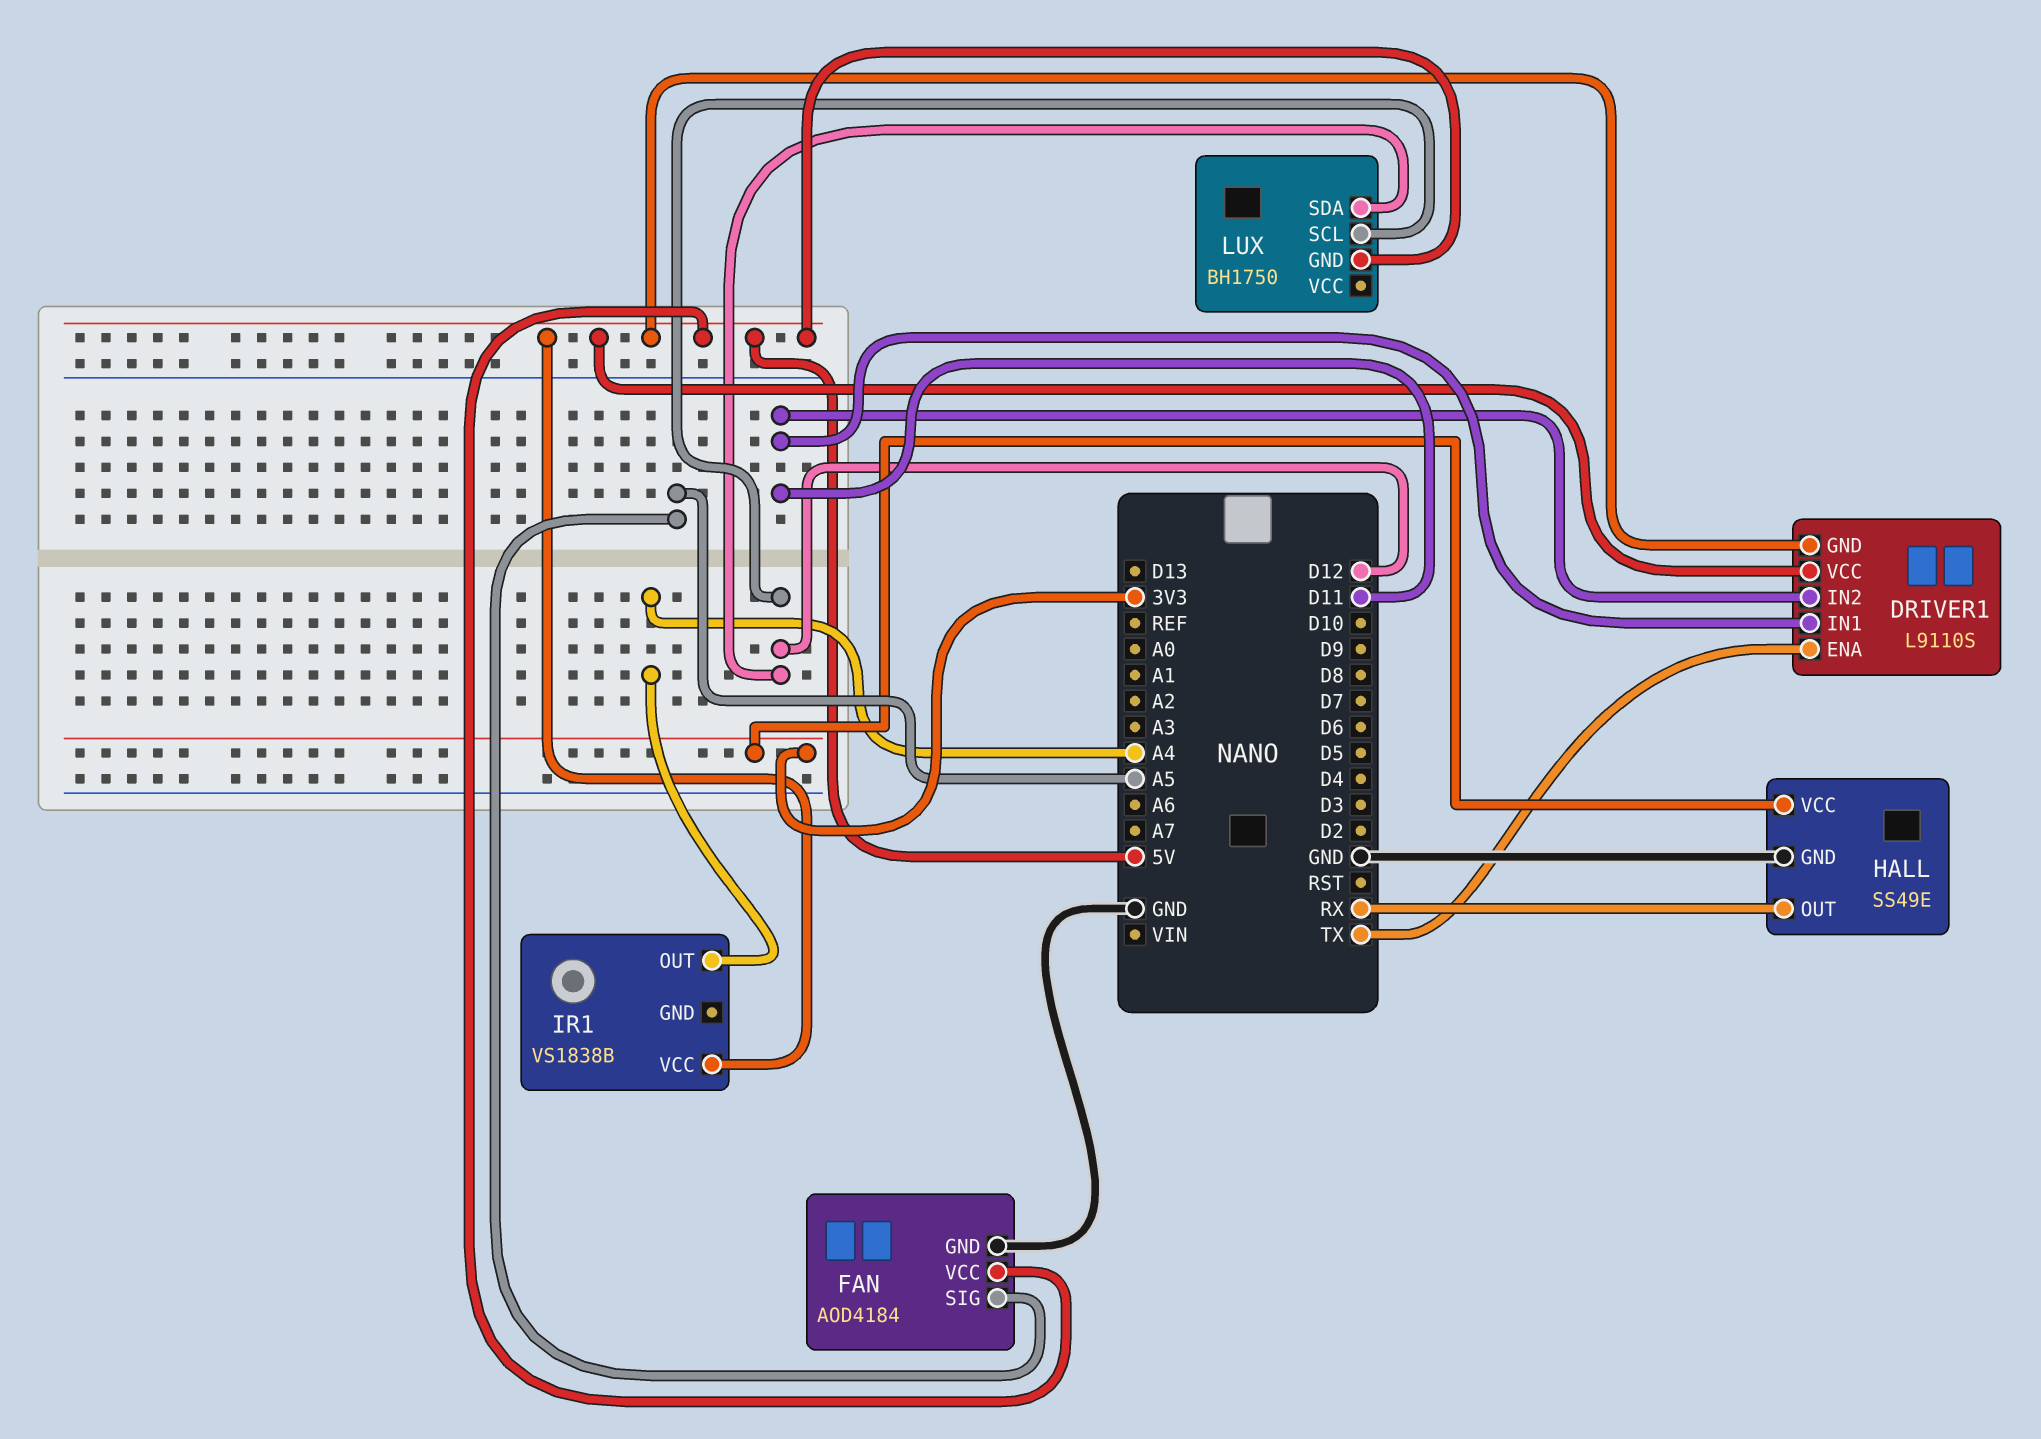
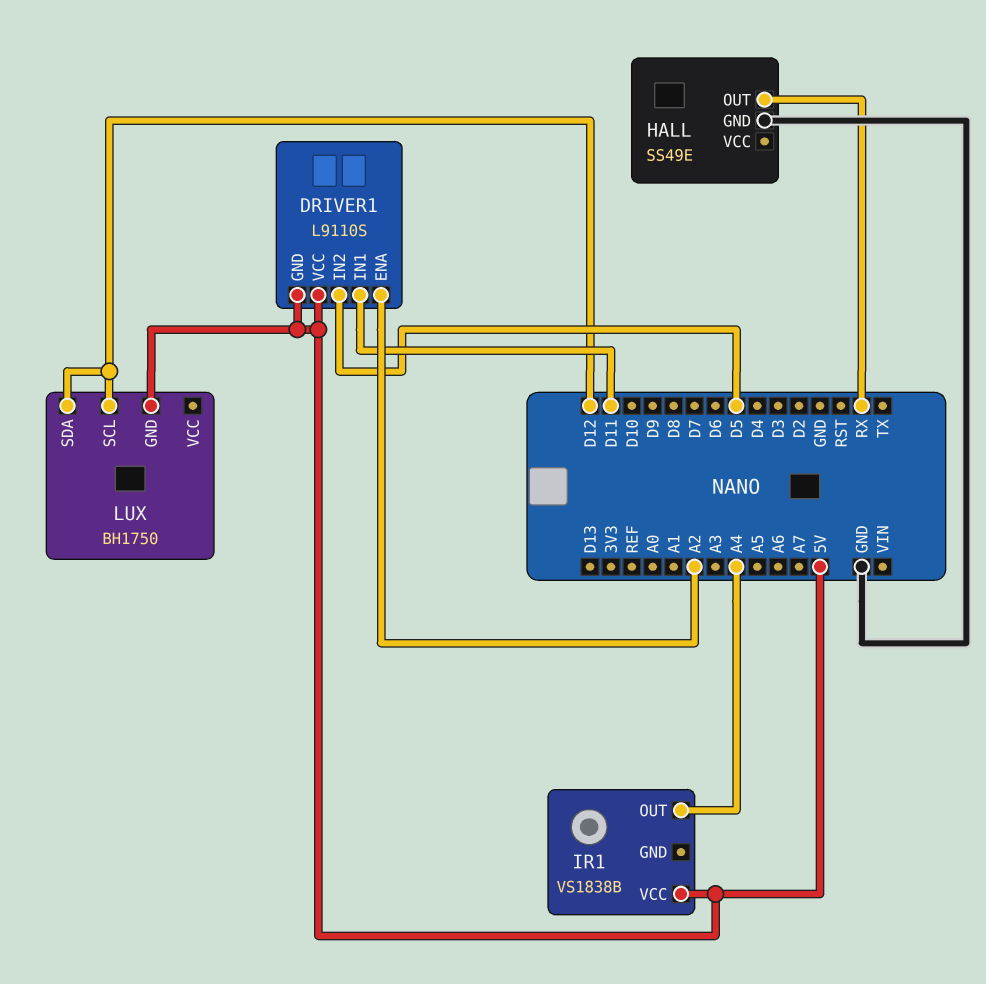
DRIVER1 pin ENA: TX -> A2
DRIVER1 pin IN2: D11 -> D5
FAN: AOD4184 -> none
FAN pin GND: GND -> none
FAN pin SIG: A5 -> none
FAN pin VCC: 5V -> none
HALL pin VCC: 3V3 -> none

